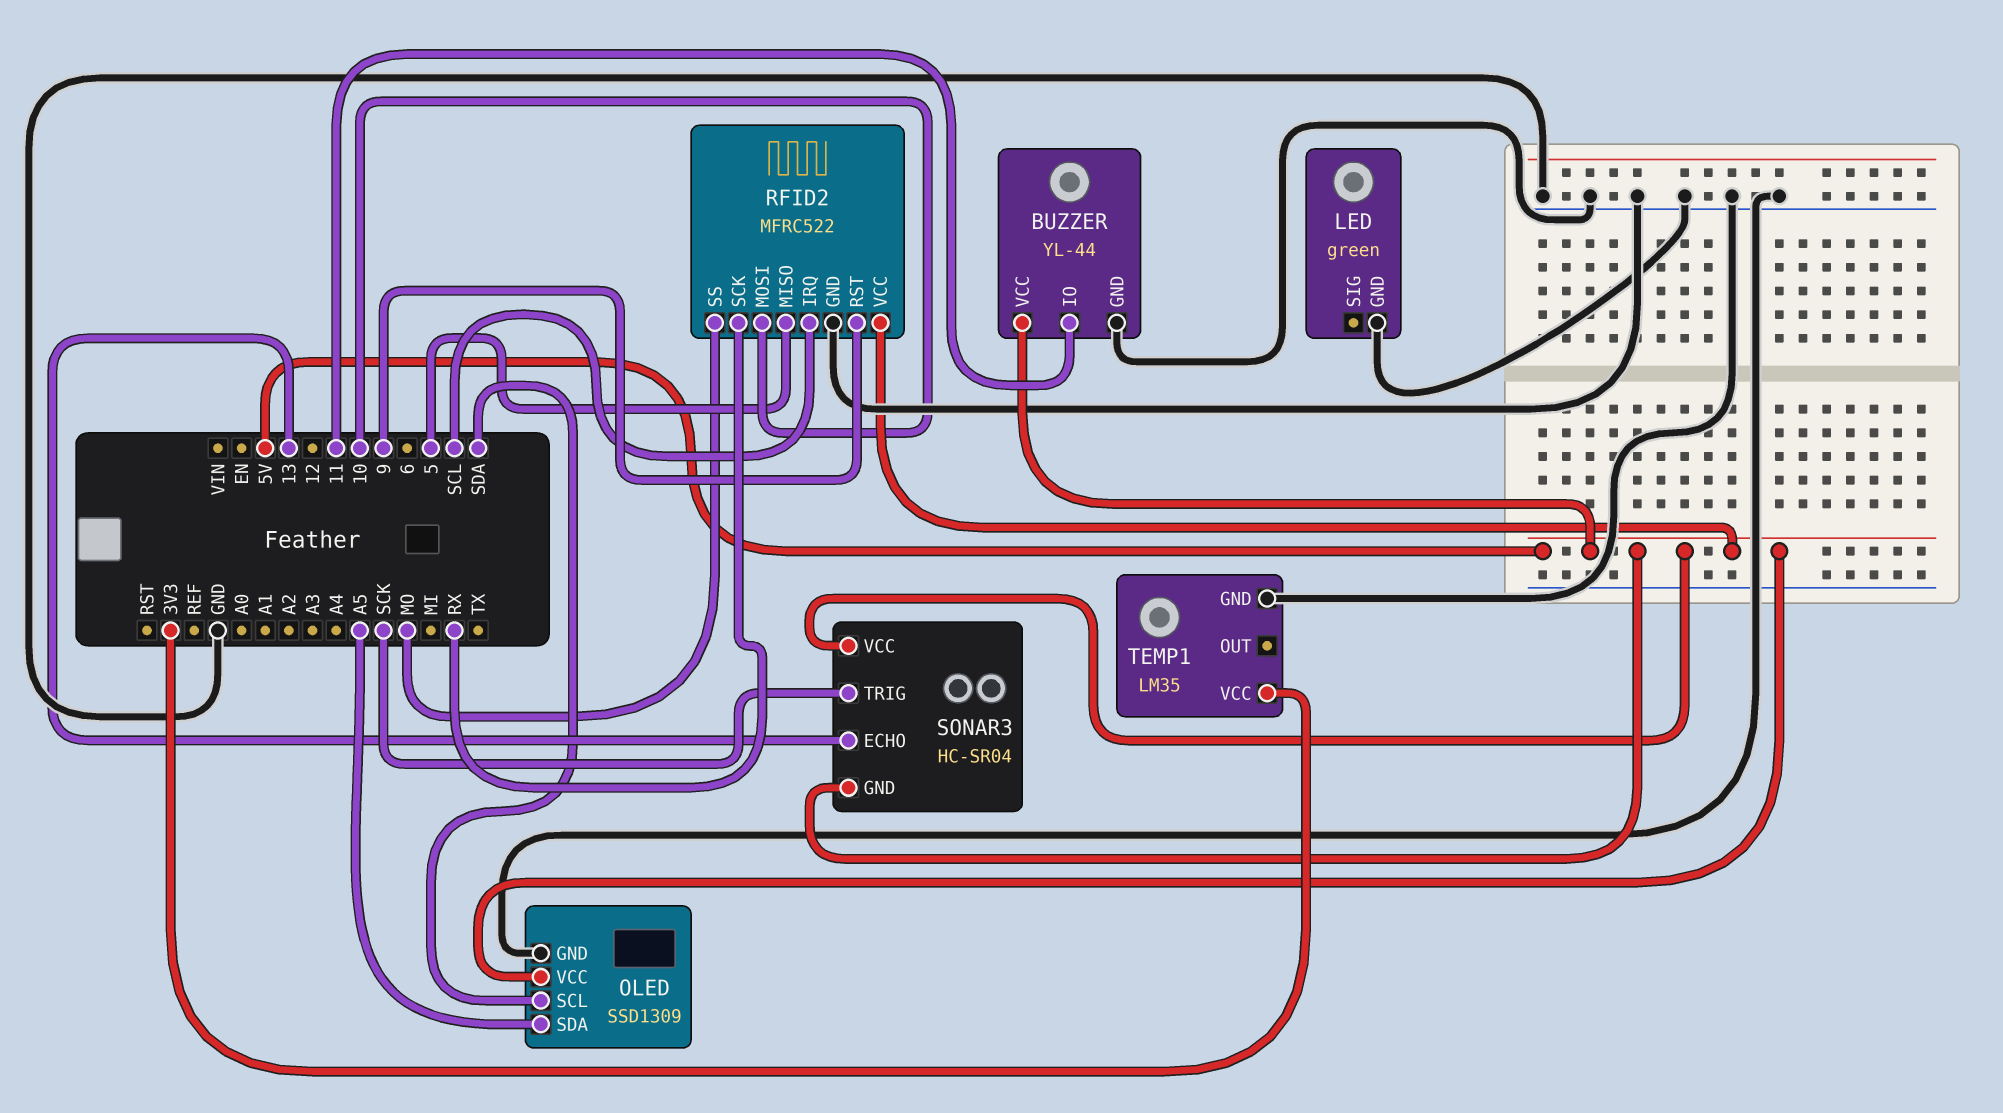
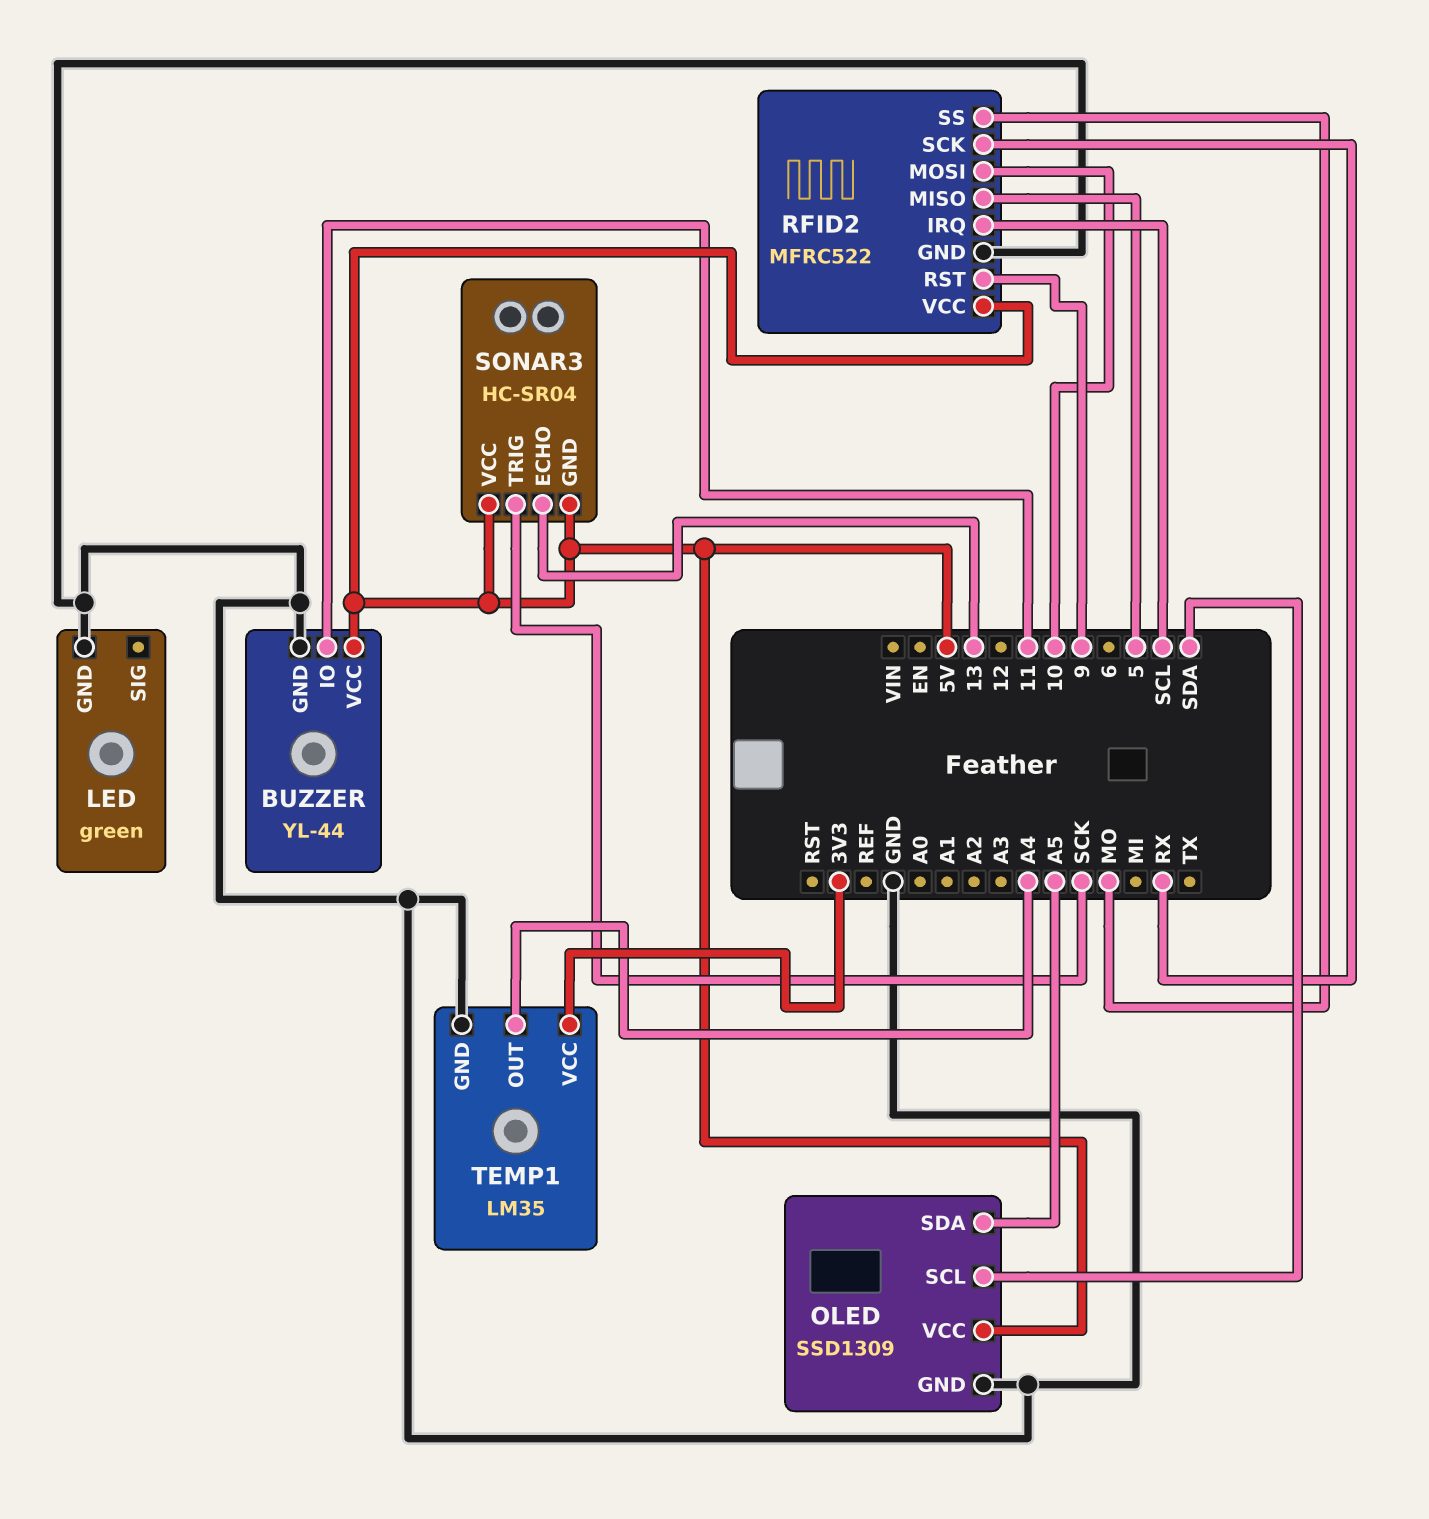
TEMP1 pin OUT: none -> A4

